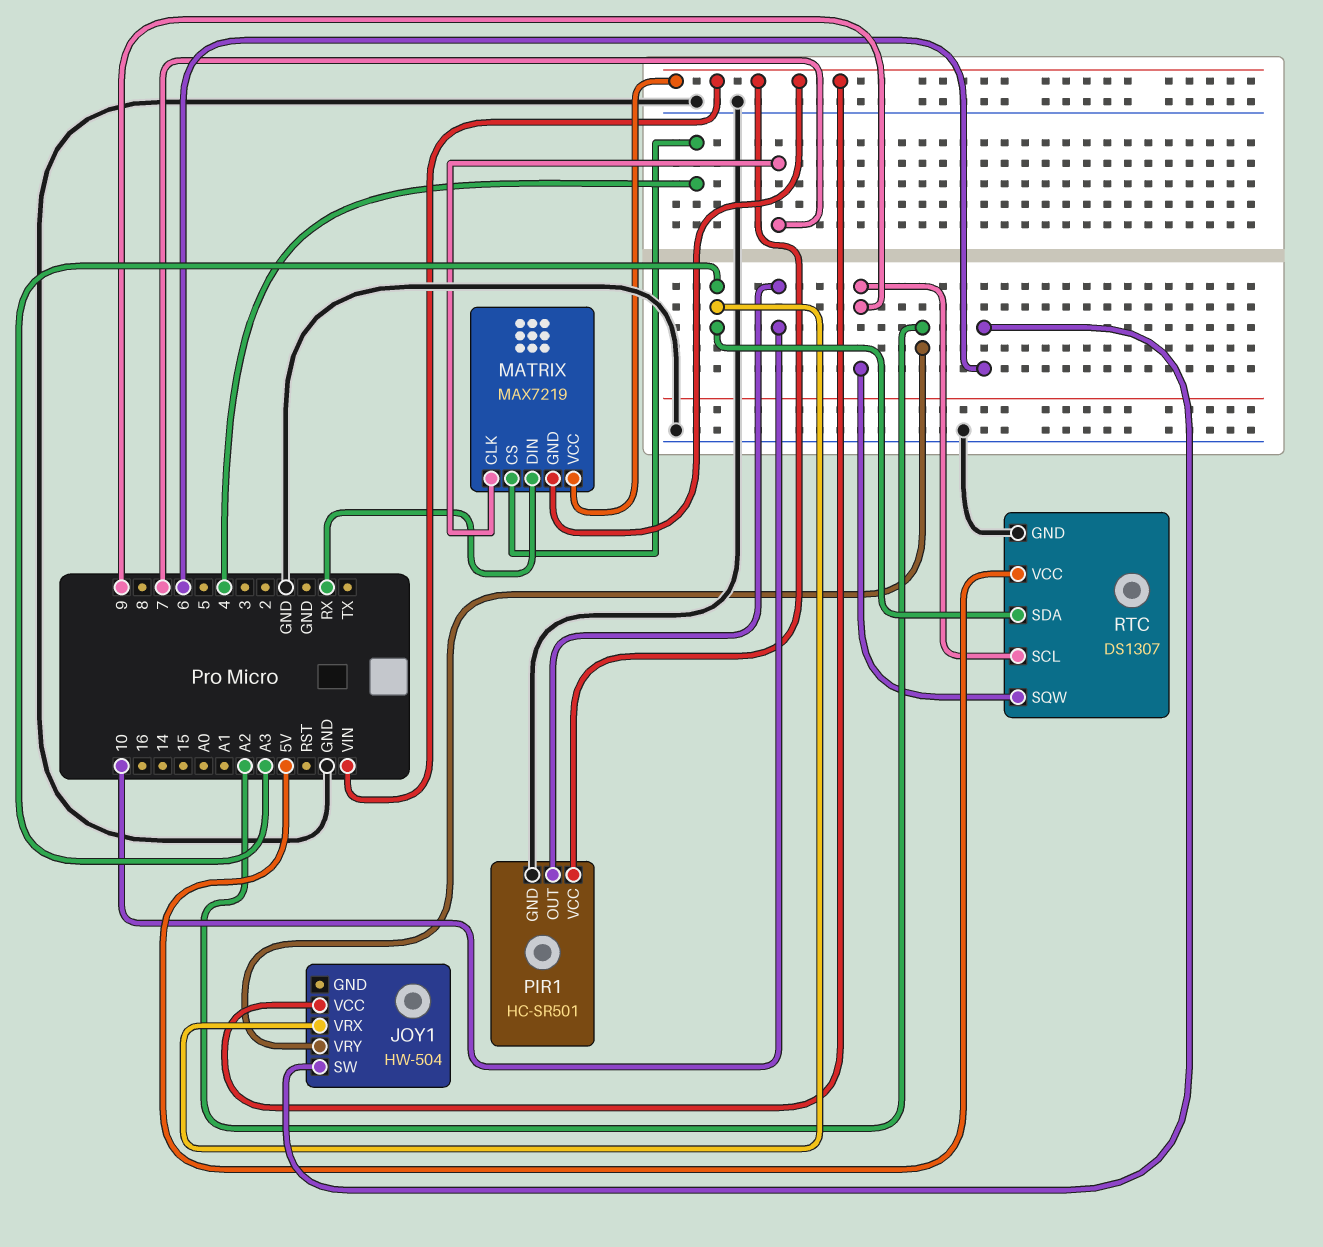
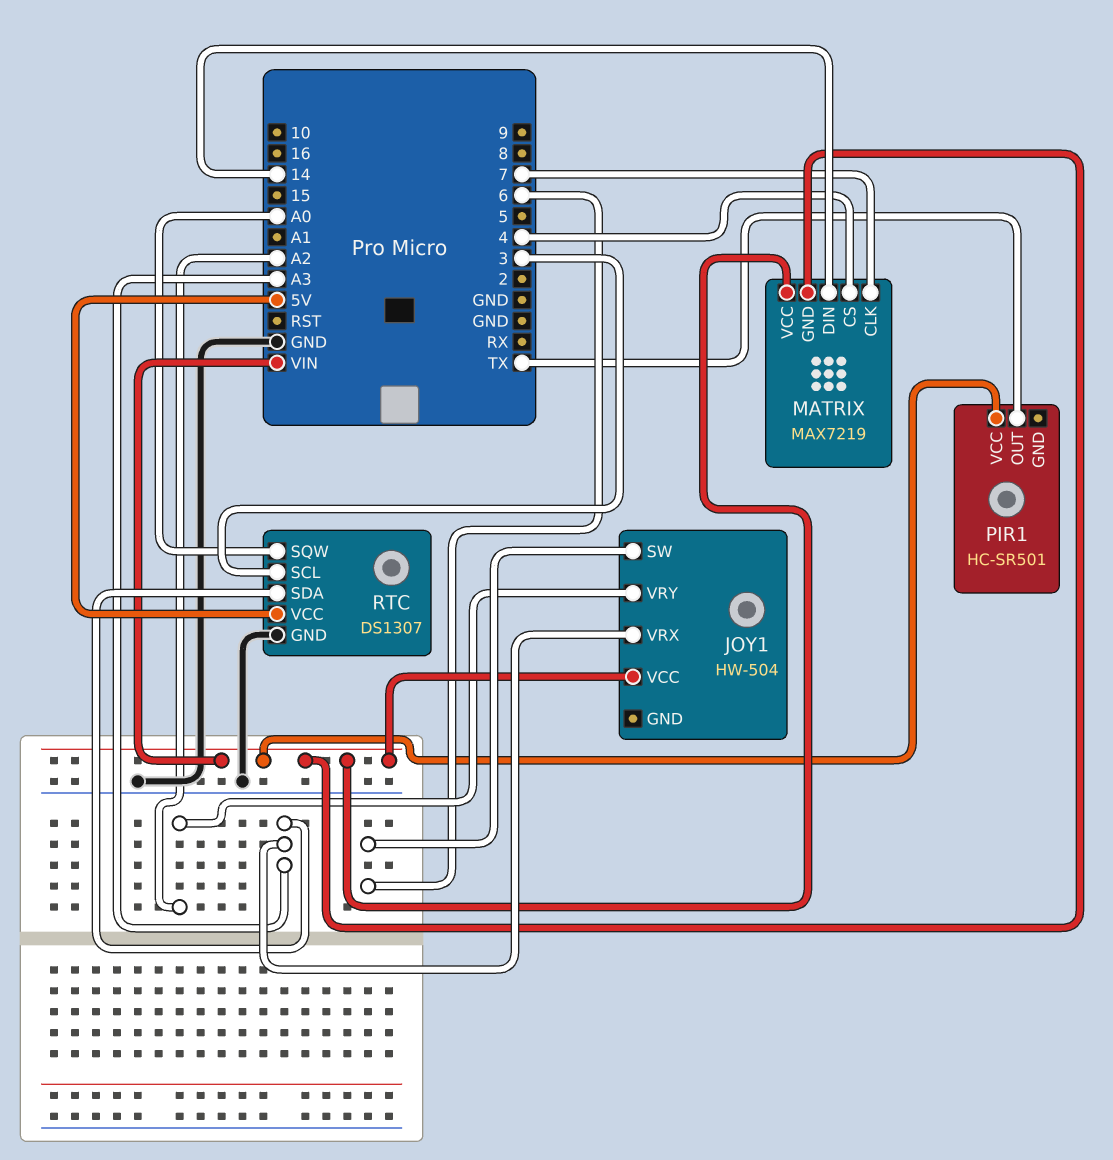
MATRIX pin DIN: RX -> 14
PIR1 pin GND: GND -> none
PIR1 pin OUT: 10 -> TX
RTC pin SCL: 9 -> 3
RTC pin SQW: 9 -> A0

